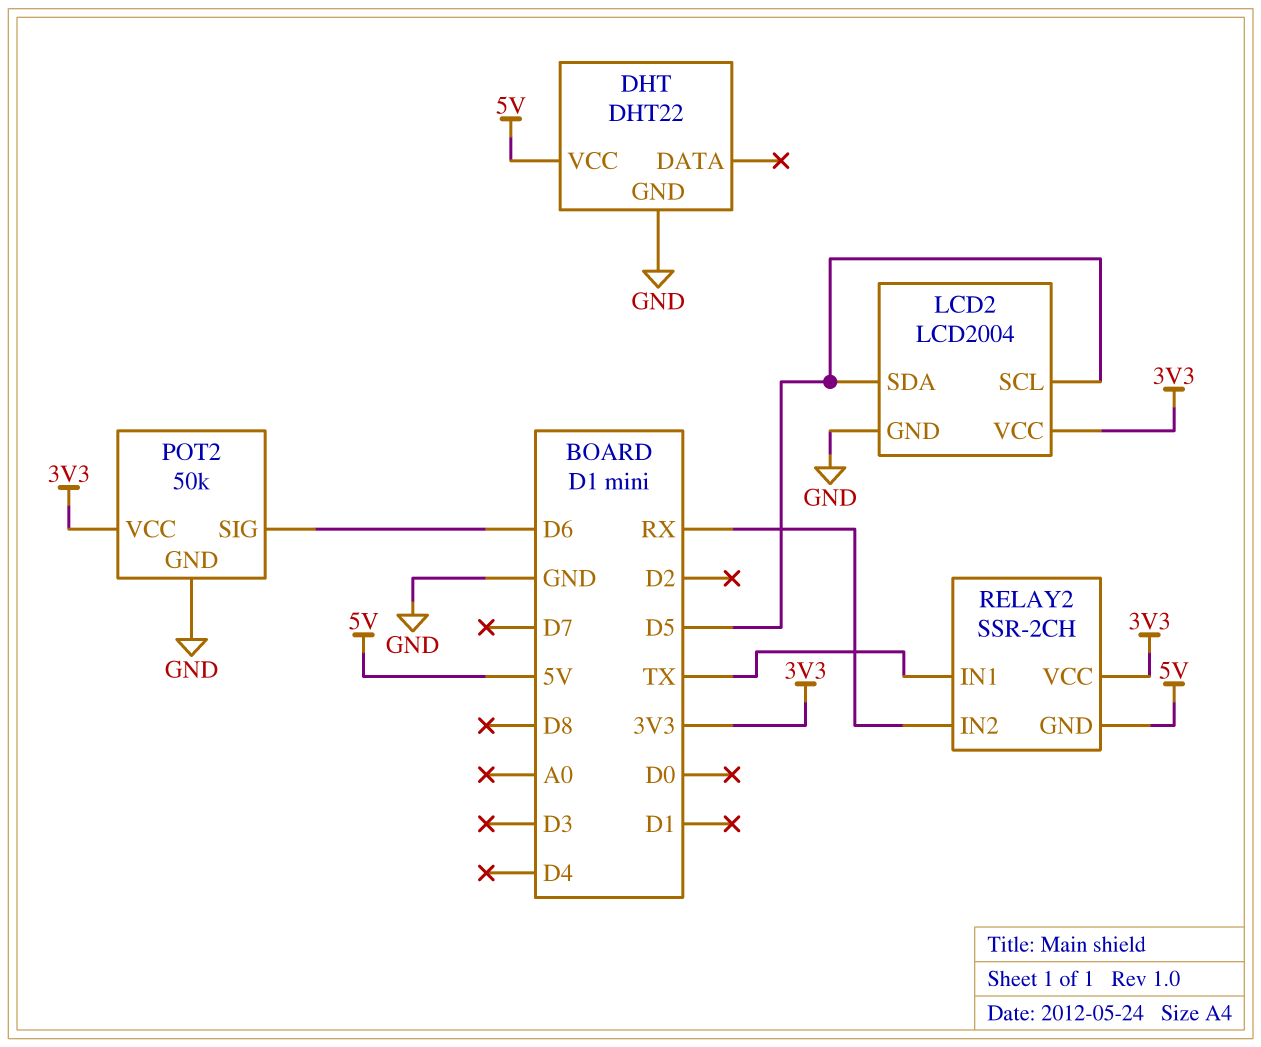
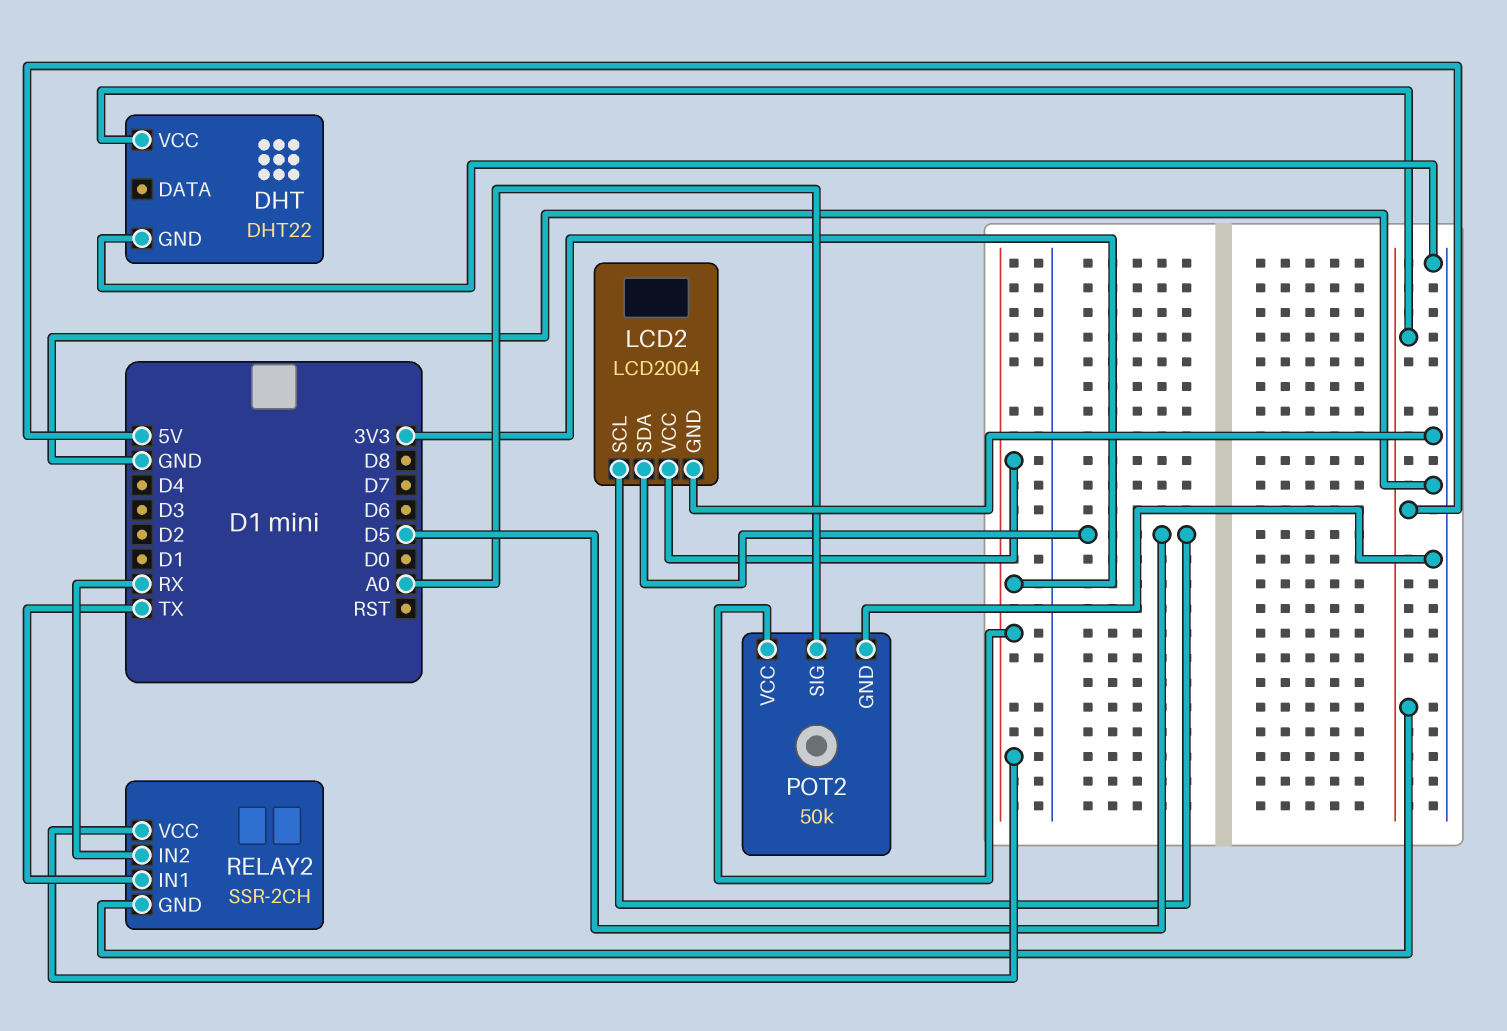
POT2 pin SIG: D6 -> A0

